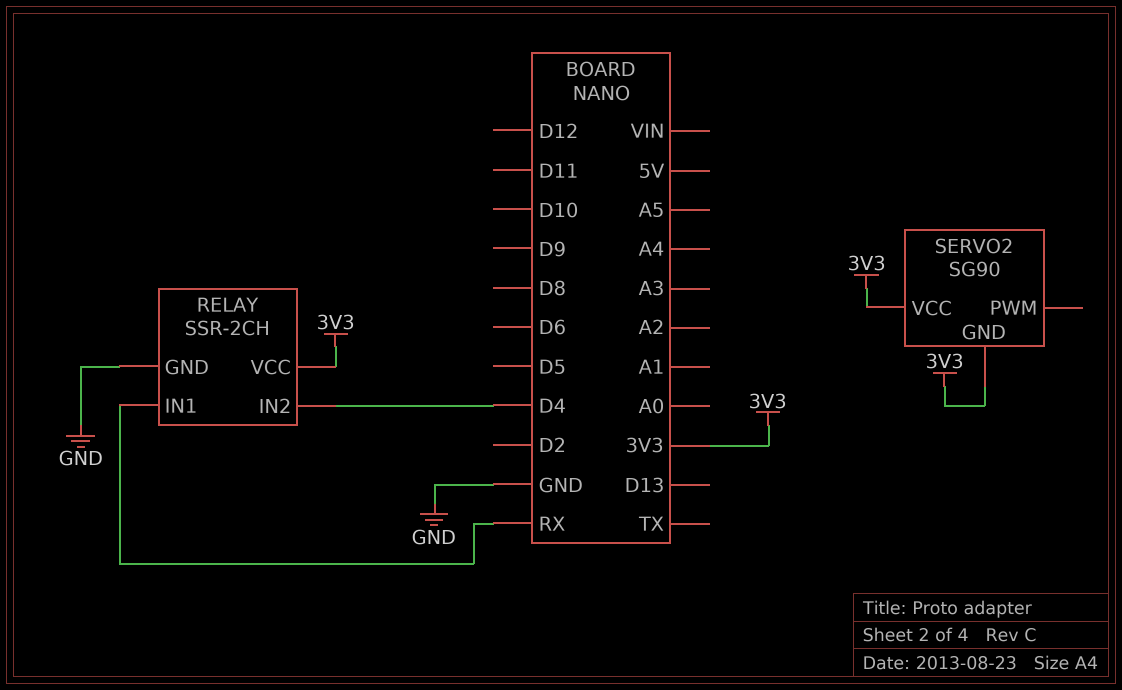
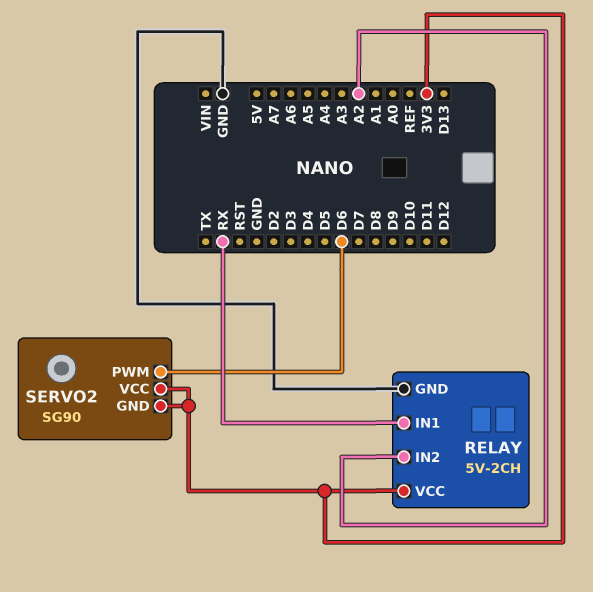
RELAY: SSR-2CH -> 5V-2CH
RELAY pin IN2: D4 -> A2
SERVO2 pin PWM: none -> D6

